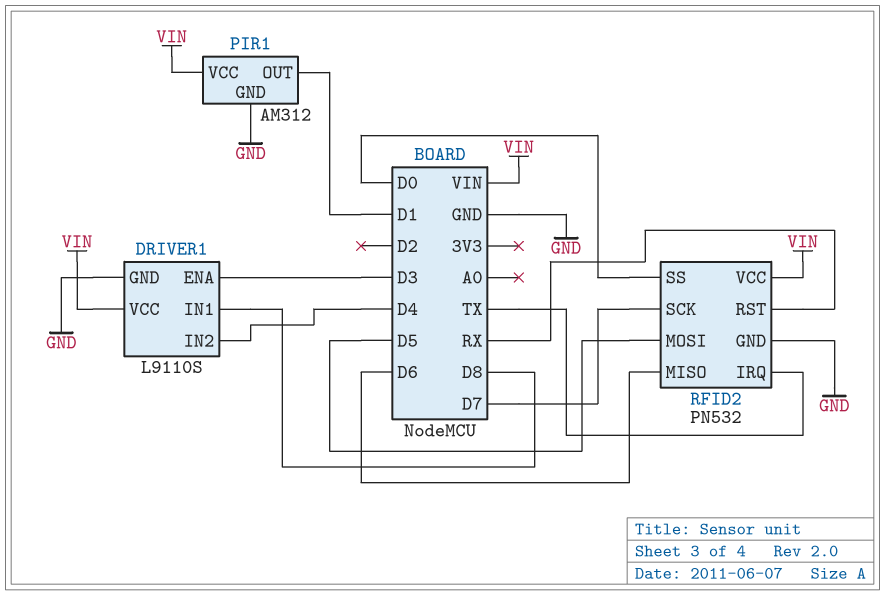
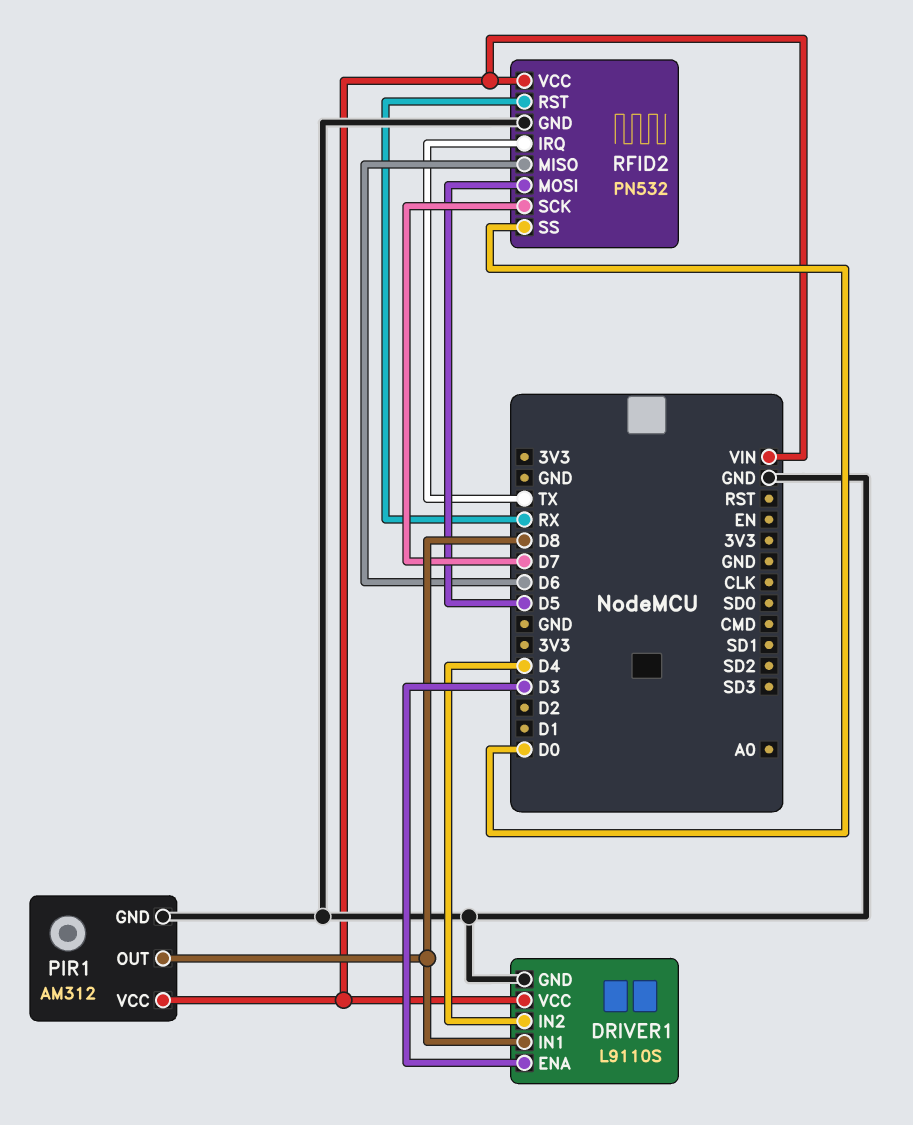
PIR1 pin OUT: D1 -> D8

